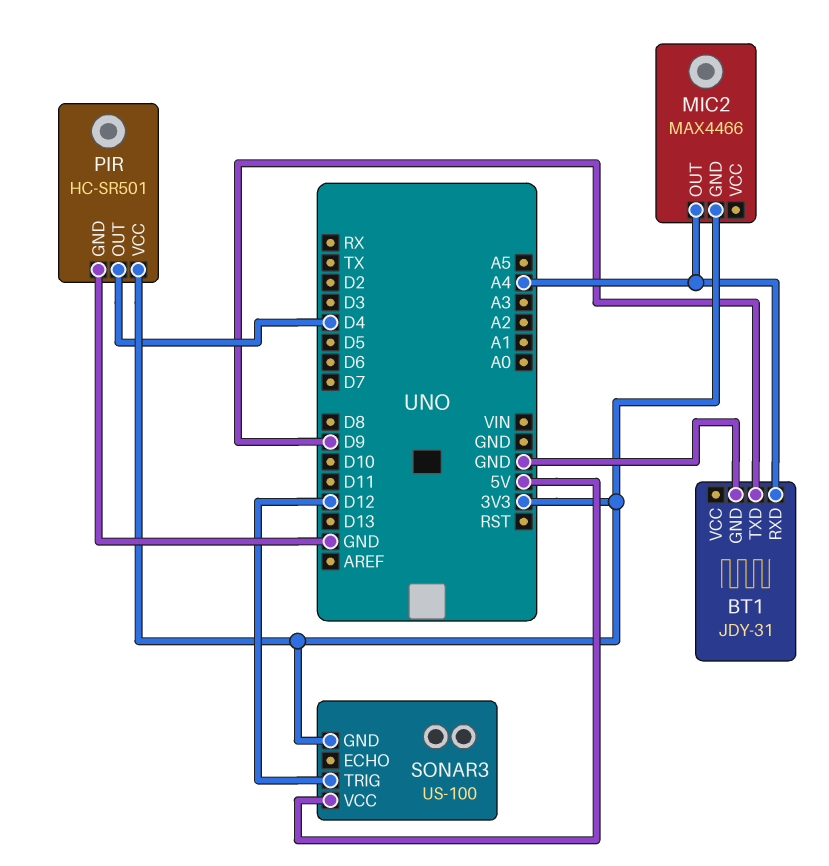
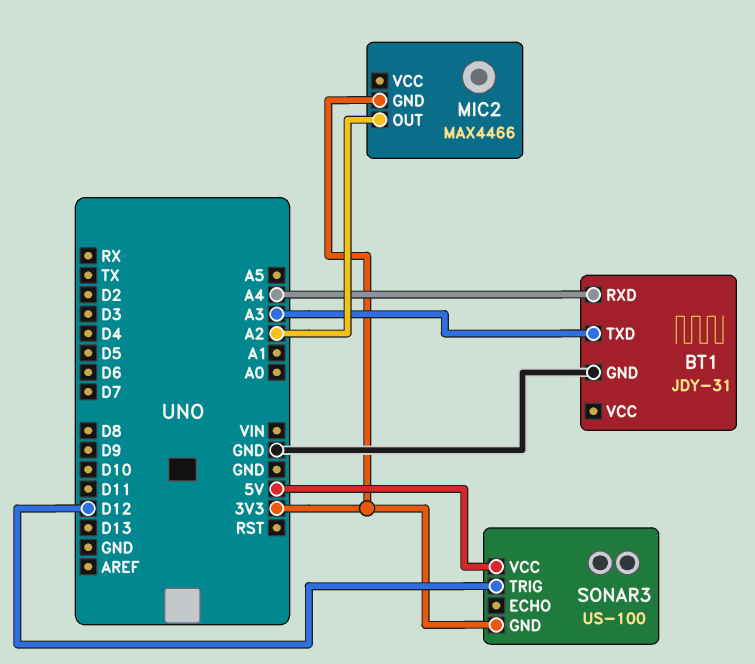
BT1 pin TXD: D9 -> A3
MIC2 pin OUT: A4 -> A2
PIR: HC-SR501 -> none
PIR pin GND: GND -> none
PIR pin OUT: D4 -> none
PIR pin VCC: 3V3 -> none

